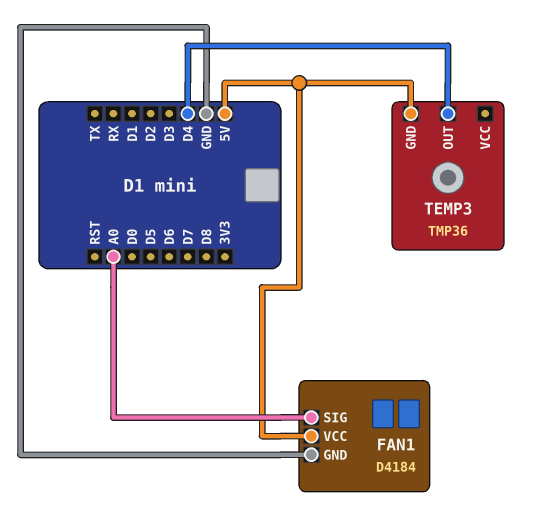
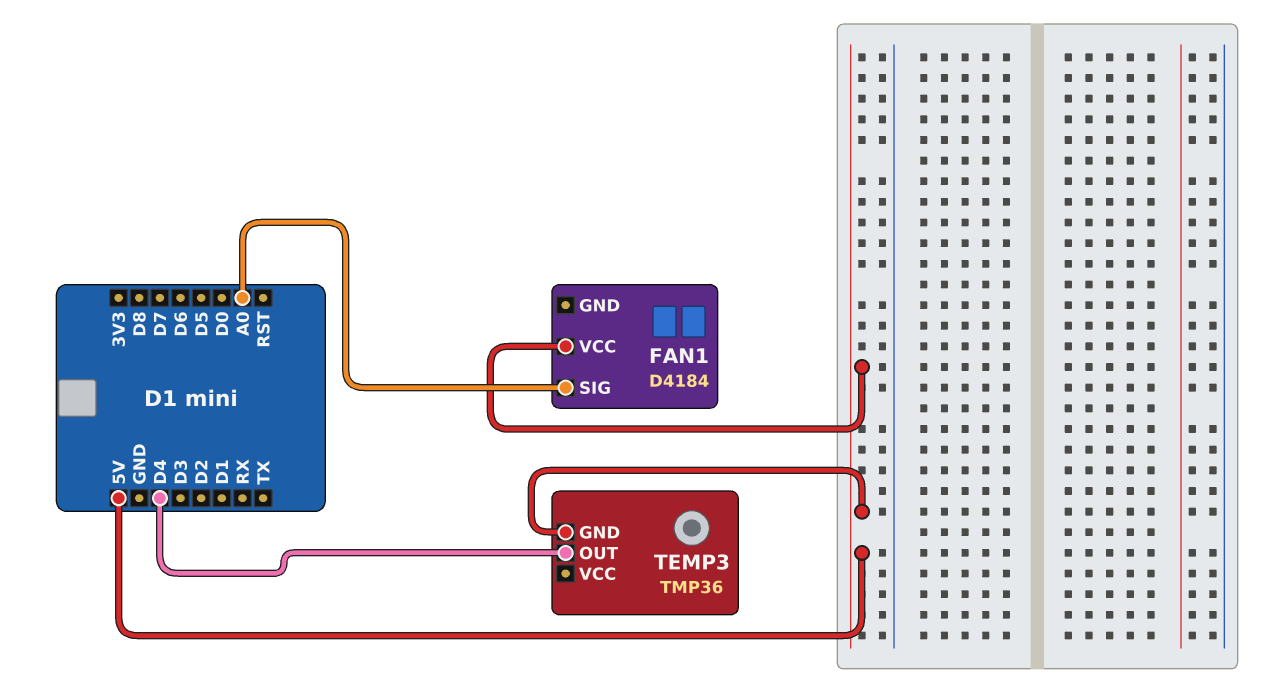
FAN1 pin GND: GND -> none

